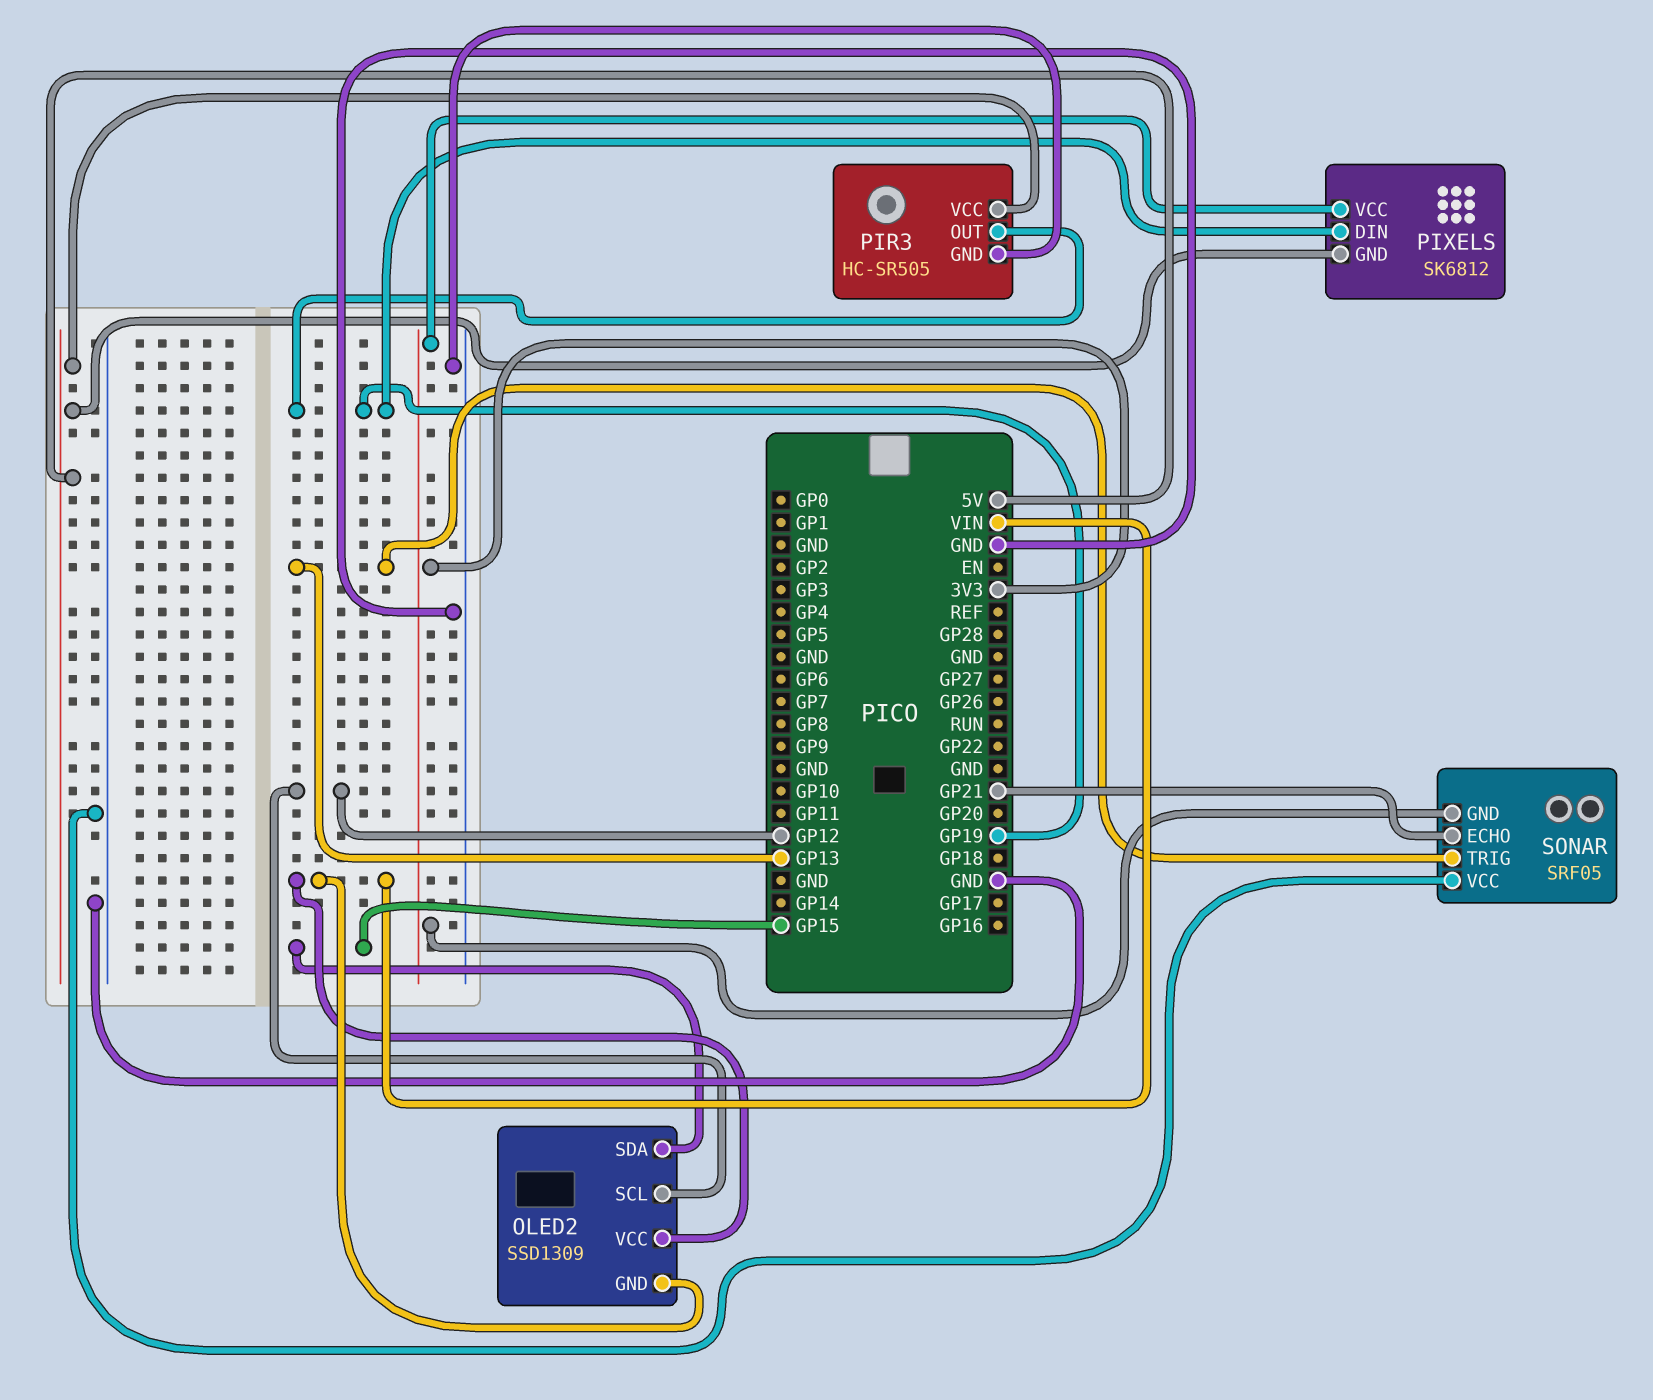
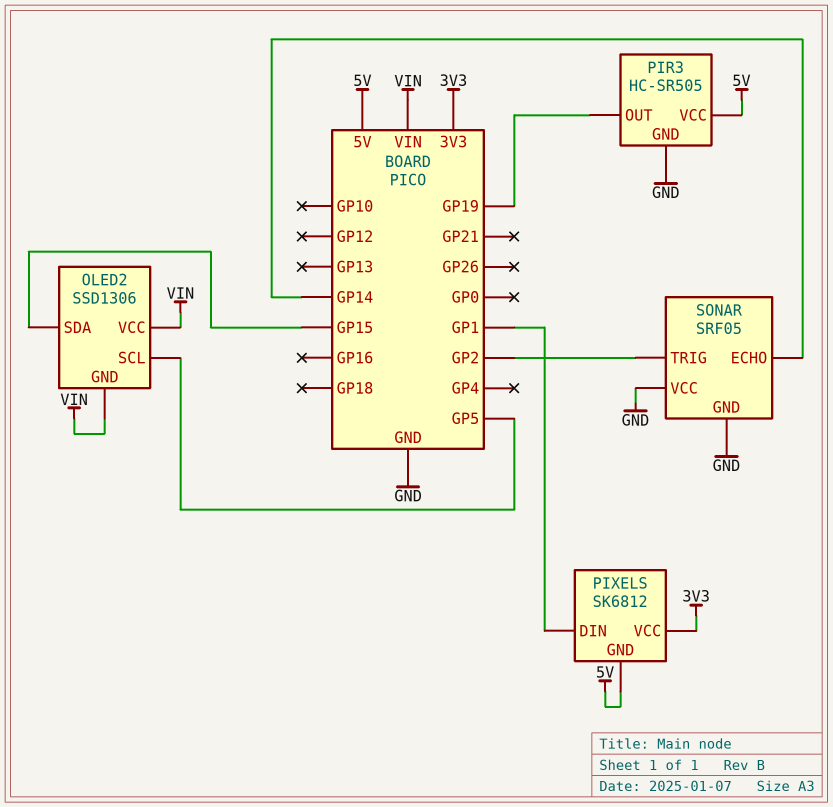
OLED2: SSD1309 -> SSD1306
OLED2 pin SCL: GP12 -> GP5
PIXELS pin DIN: GP19 -> GP1
SONAR pin ECHO: GP21 -> GP14
SONAR pin GND: 3V3 -> GND
SONAR pin TRIG: GP13 -> GP2

